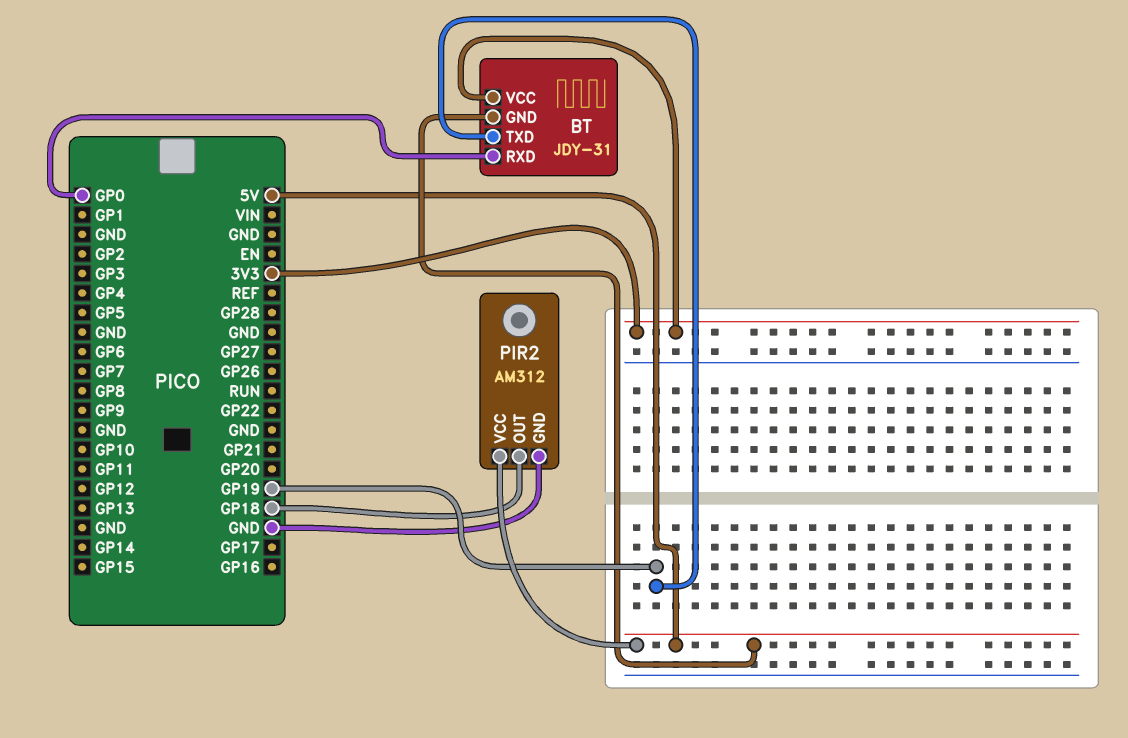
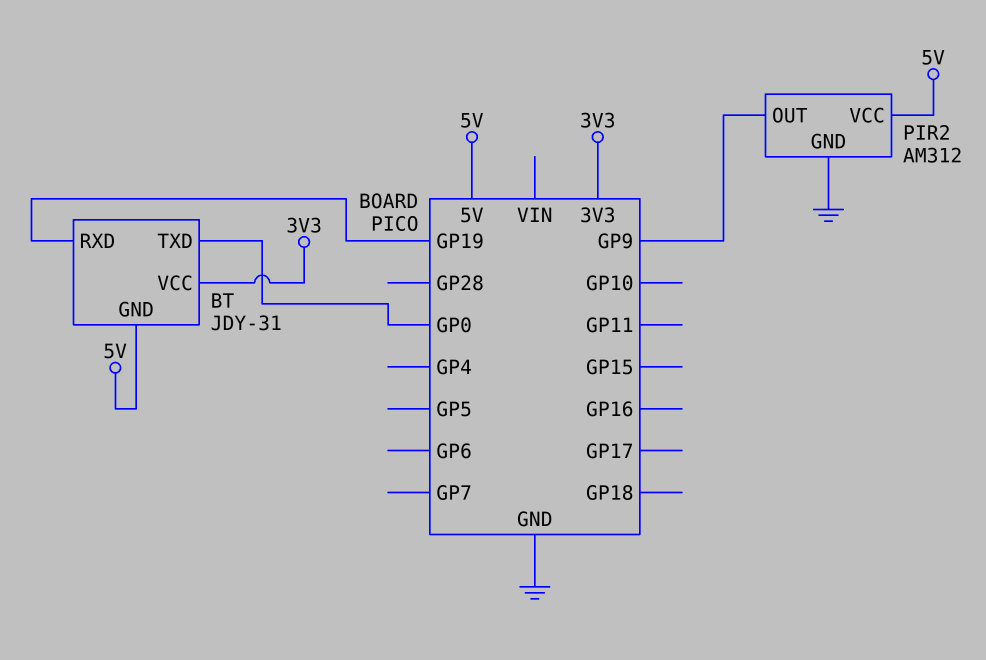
BT pin RXD: GP0 -> GP19
BT pin TXD: GP19 -> GP0
PIR2 pin OUT: GP18 -> GP9

